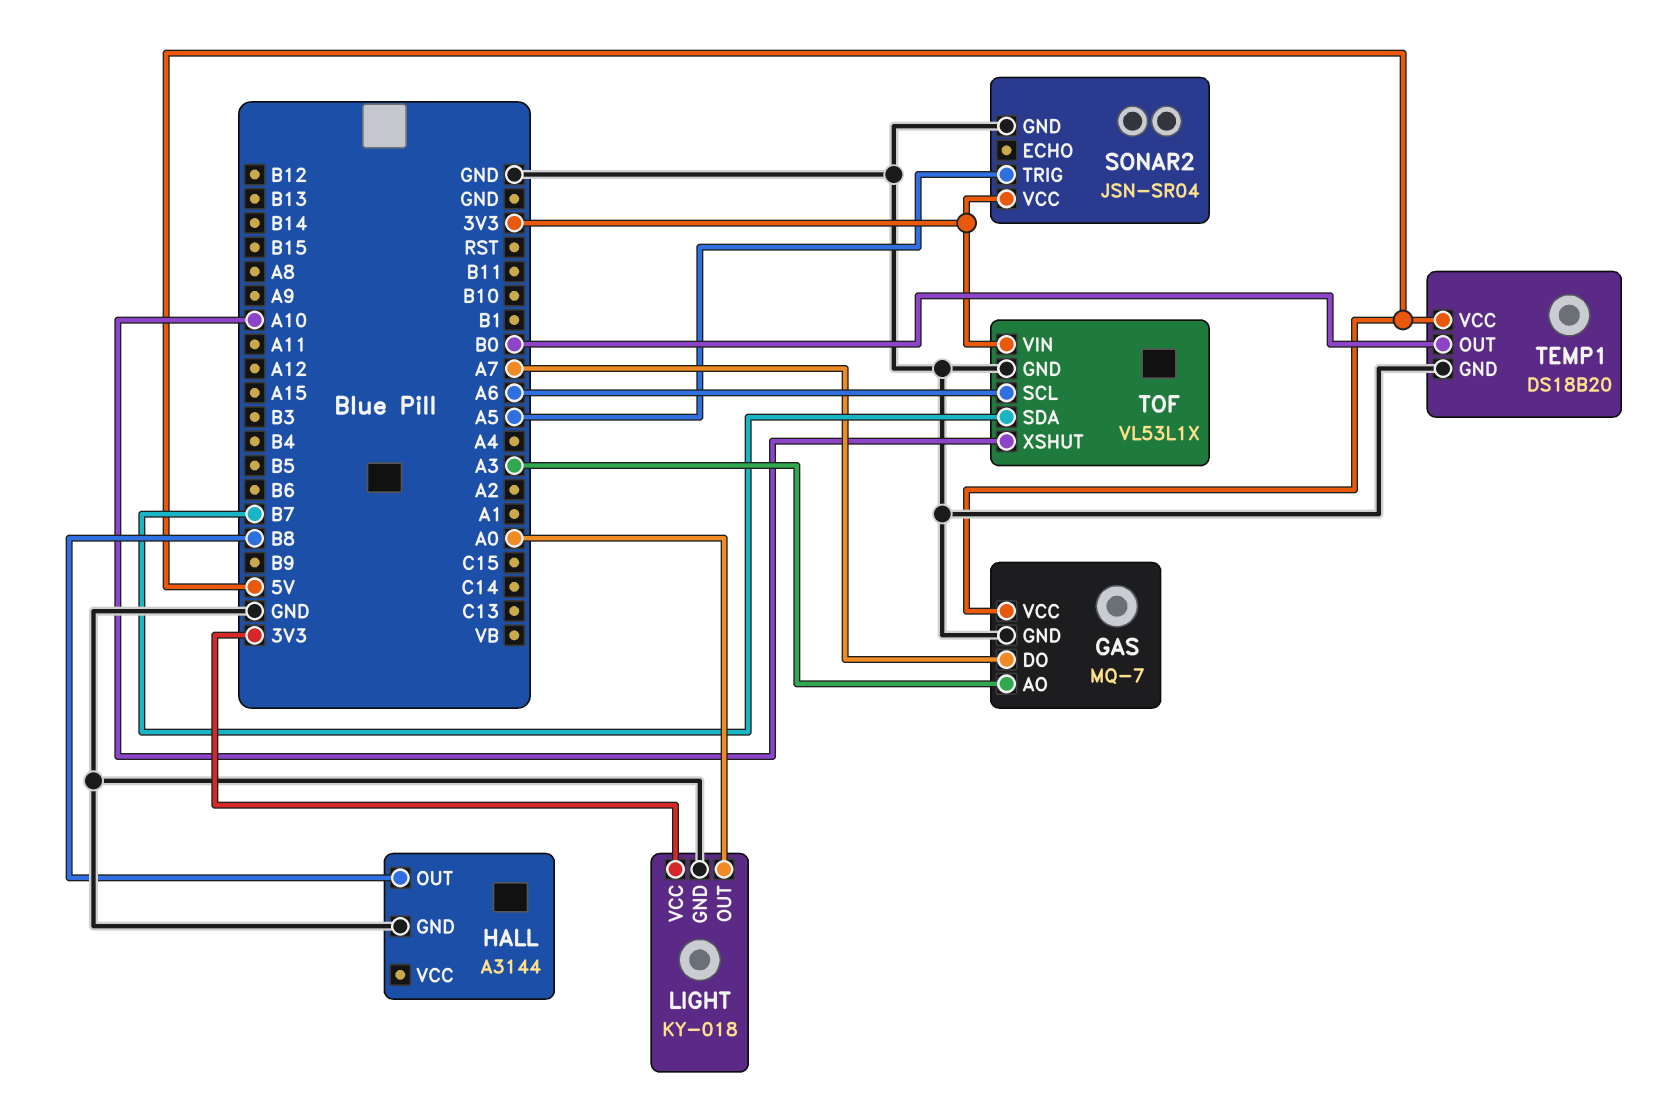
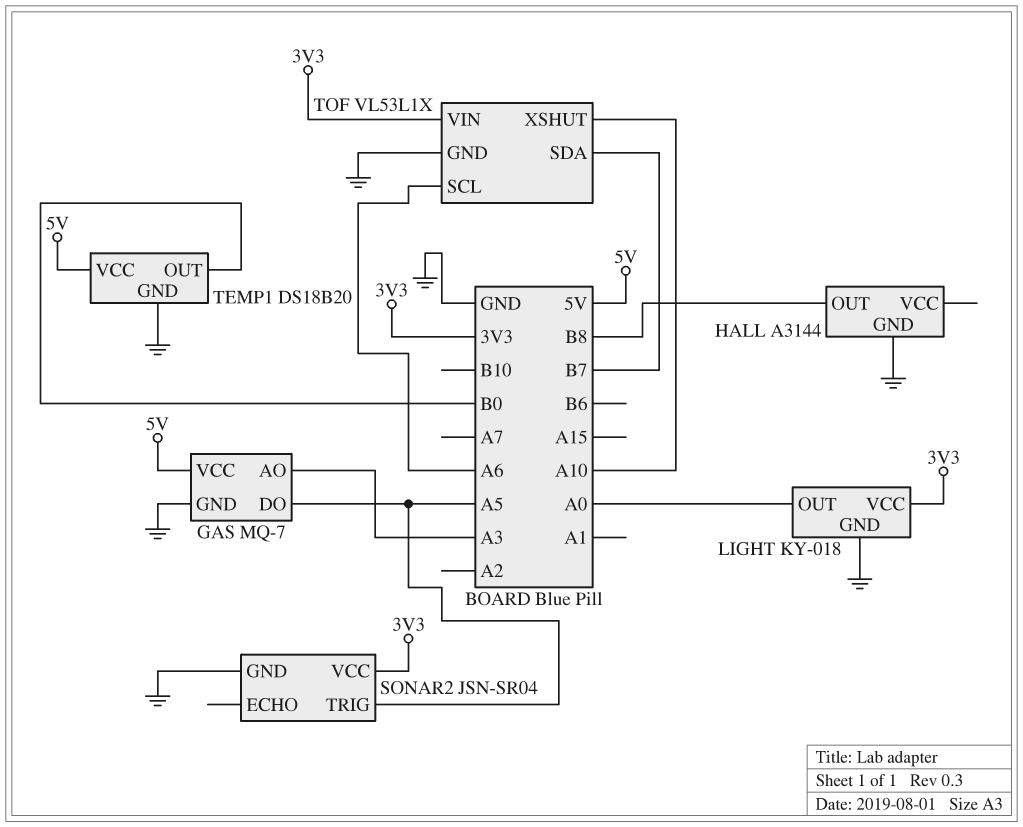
GAS pin DO: A7 -> A5

